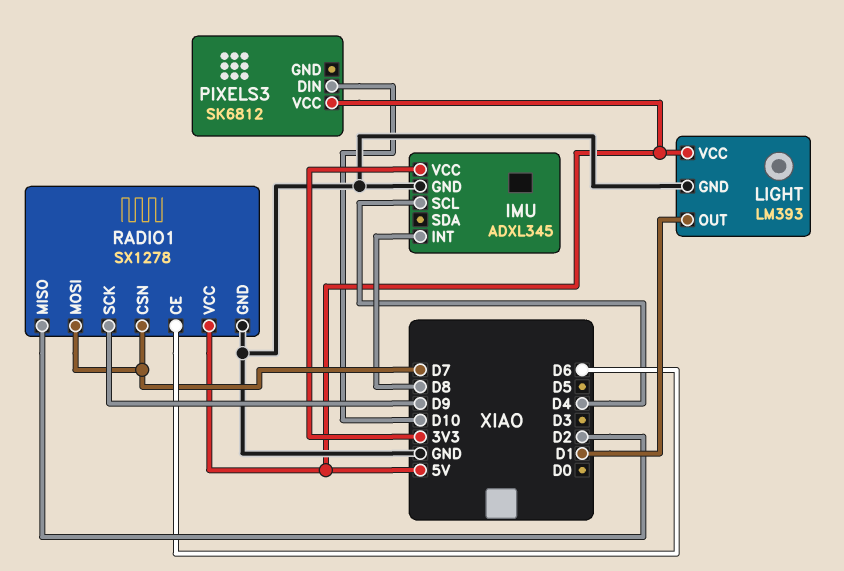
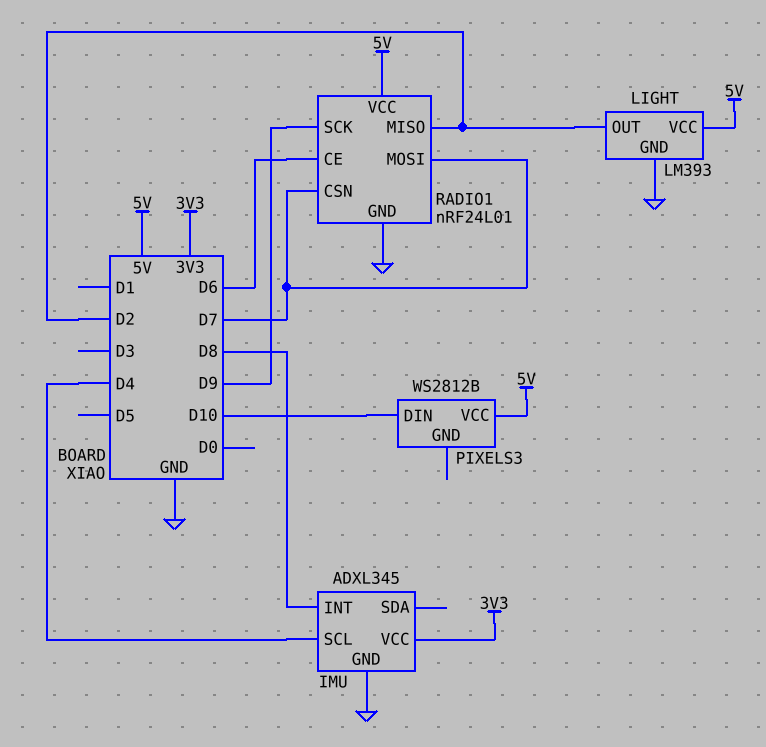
LIGHT pin OUT: D1 -> D2
PIXELS3: SK6812 -> WS2812B
RADIO1: SX1278 -> nRF24L01

